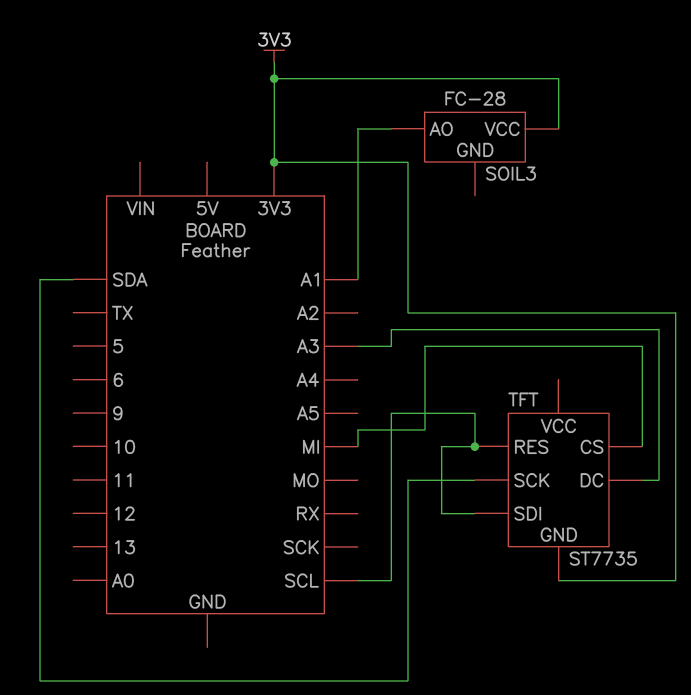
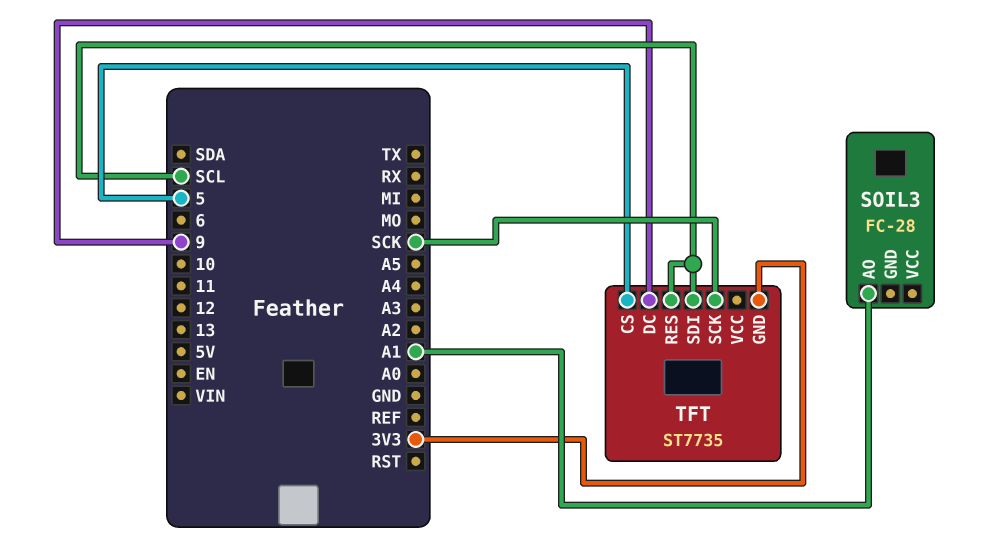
SOIL3 pin VCC: 3V3 -> none
TFT pin CS: MI -> 5
TFT pin DC: A3 -> 9
TFT pin SCK: SDA -> SCK

